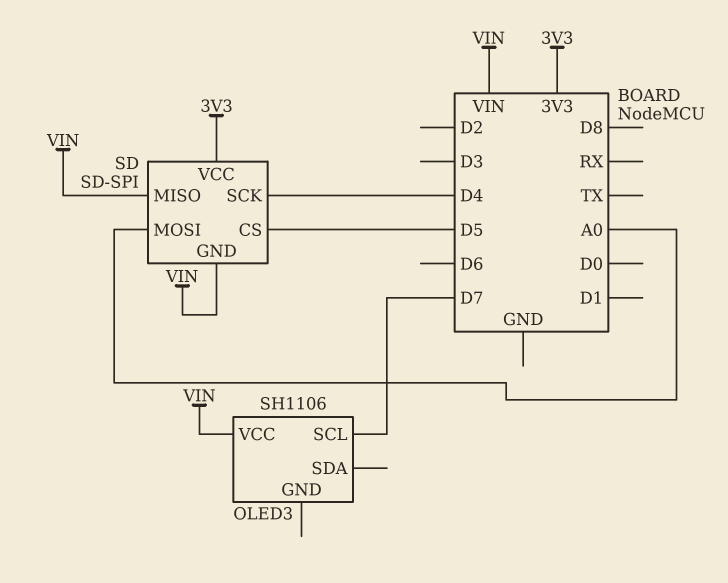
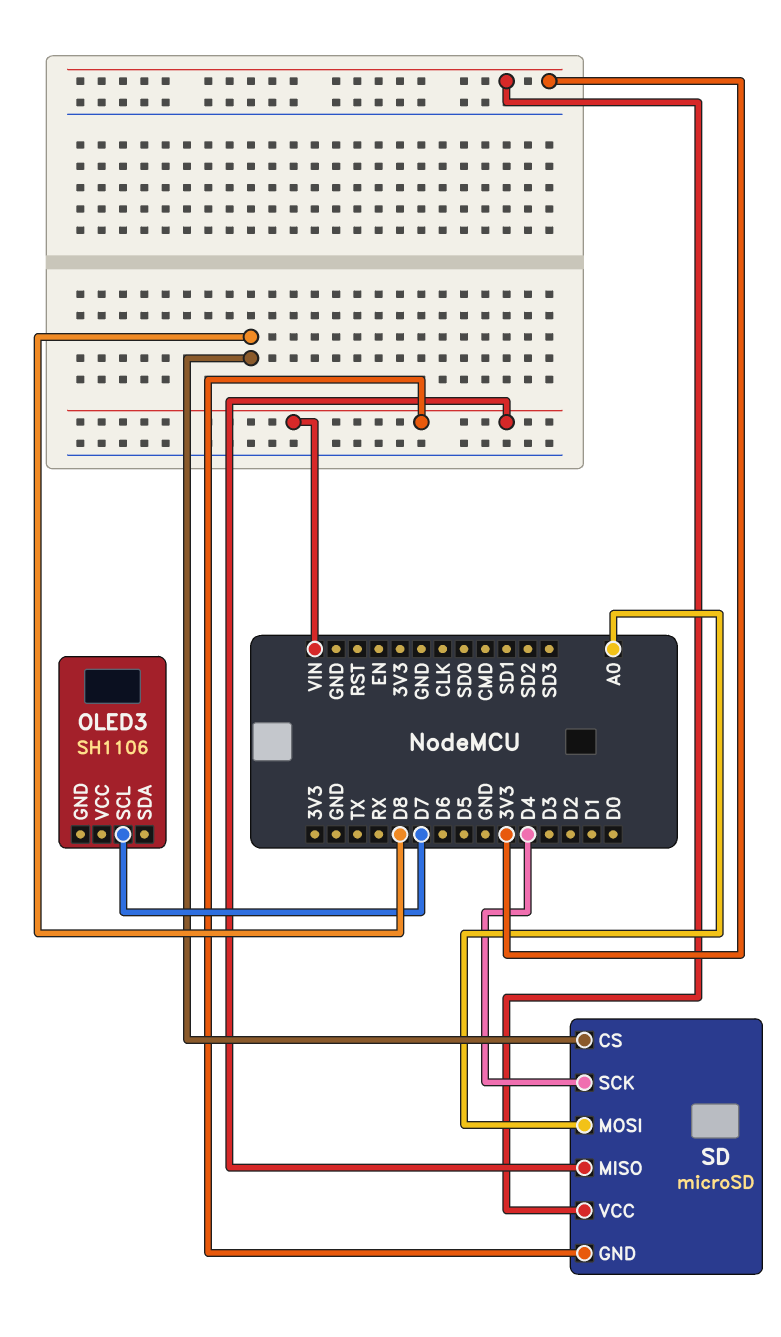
OLED3 pin VCC: VIN -> none
SD: SD-SPI -> microSD
SD pin CS: D5 -> D8

